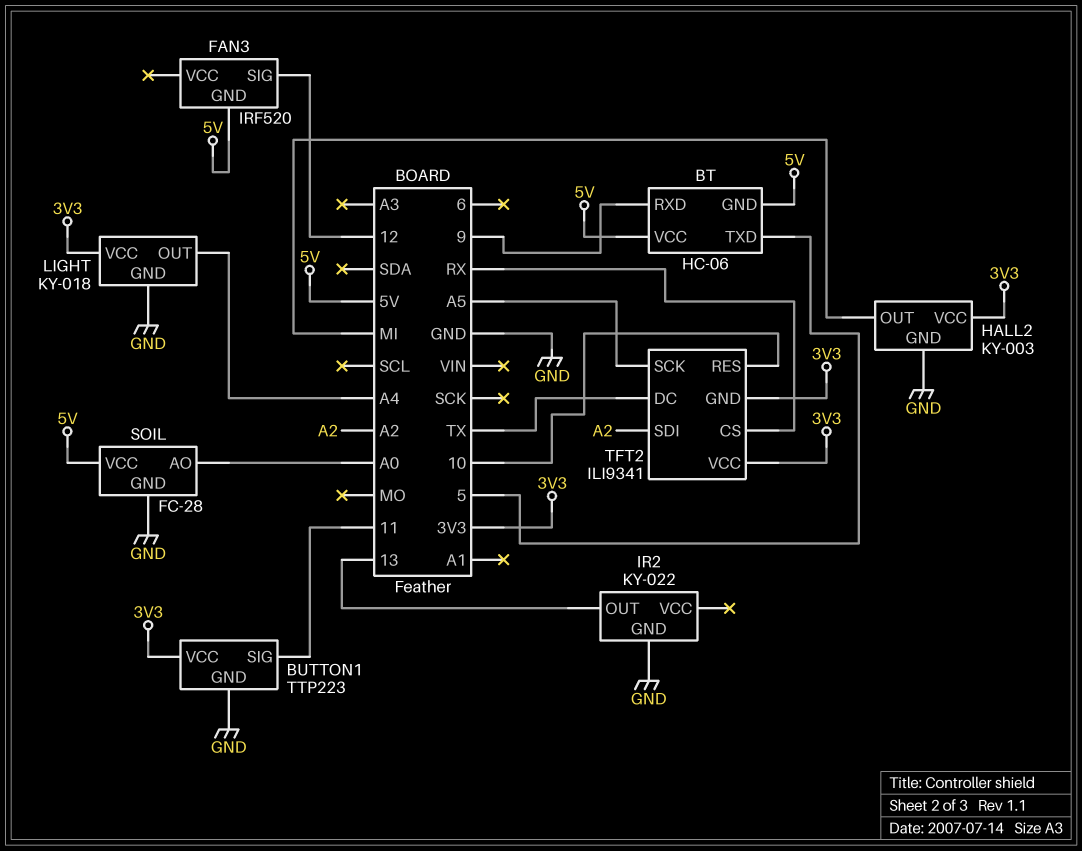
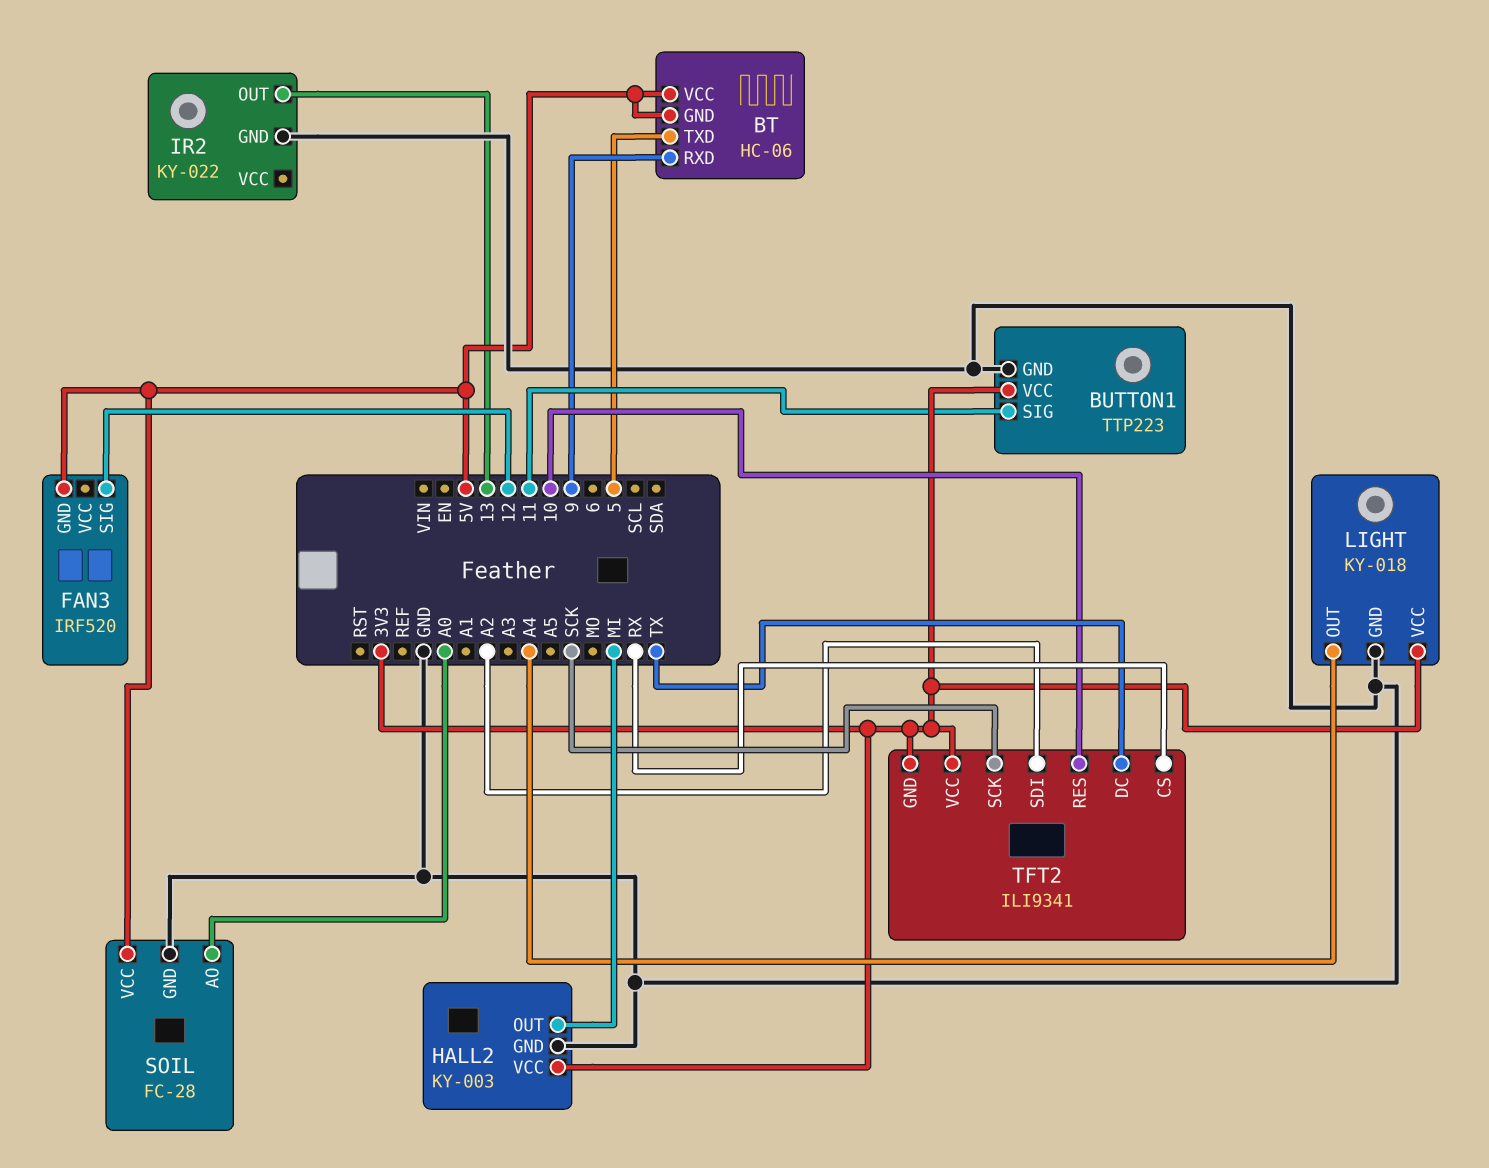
TFT2 pin SCK: A5 -> SCK

